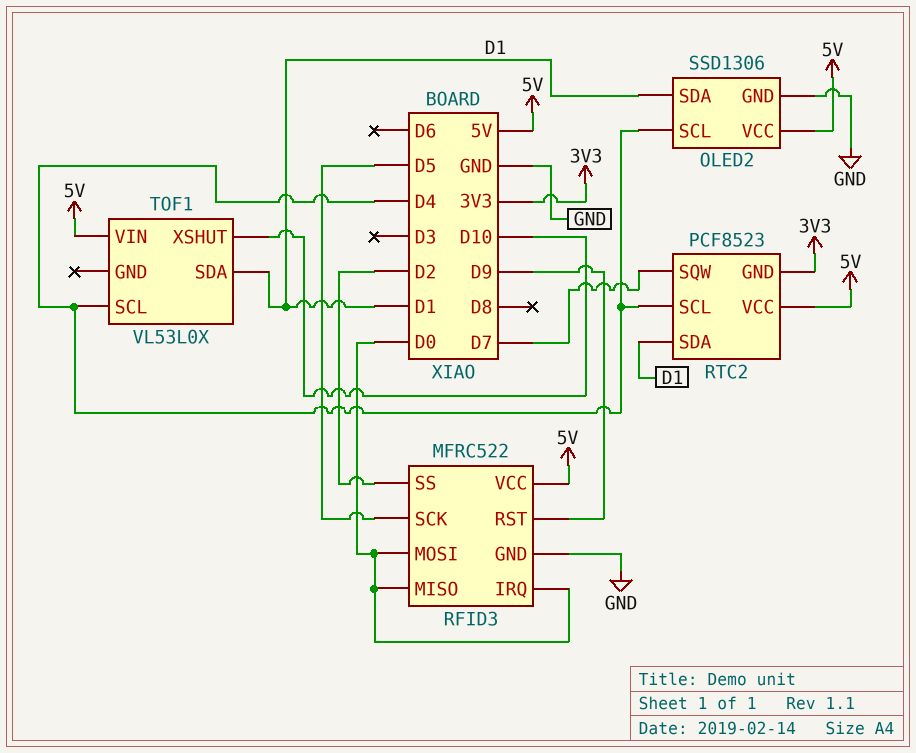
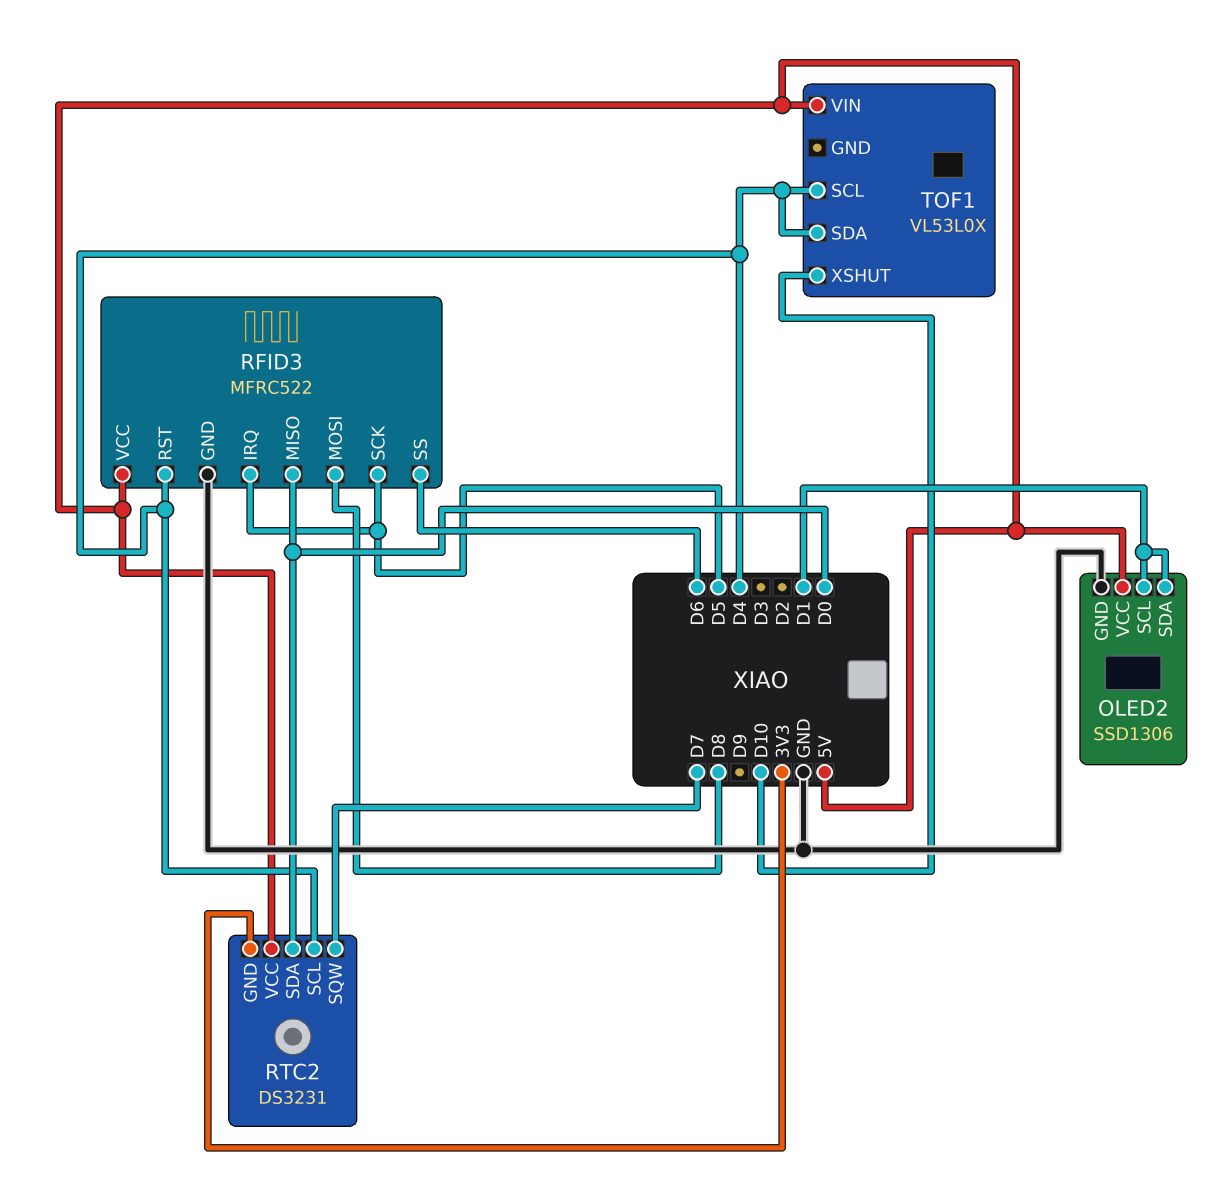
OLED2 pin SCL: D4 -> D1
RFID3 pin IRQ: D0 -> D5
RFID3 pin MOSI: D0 -> D8
RFID3 pin RST: D9 -> D4
RFID3 pin SS: D2 -> D6
RTC2: PCF8523 -> DS3231
RTC2 pin SDA: D1 -> D0
TOF1 pin SDA: D1 -> D4

